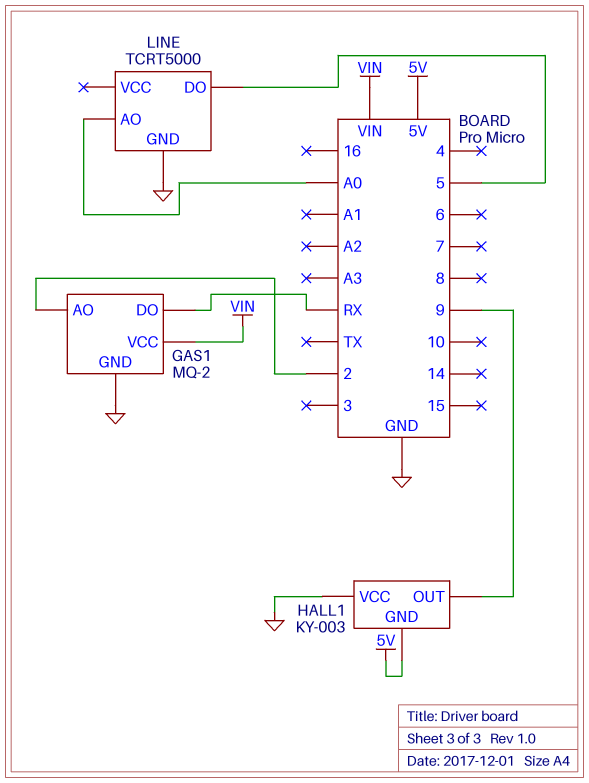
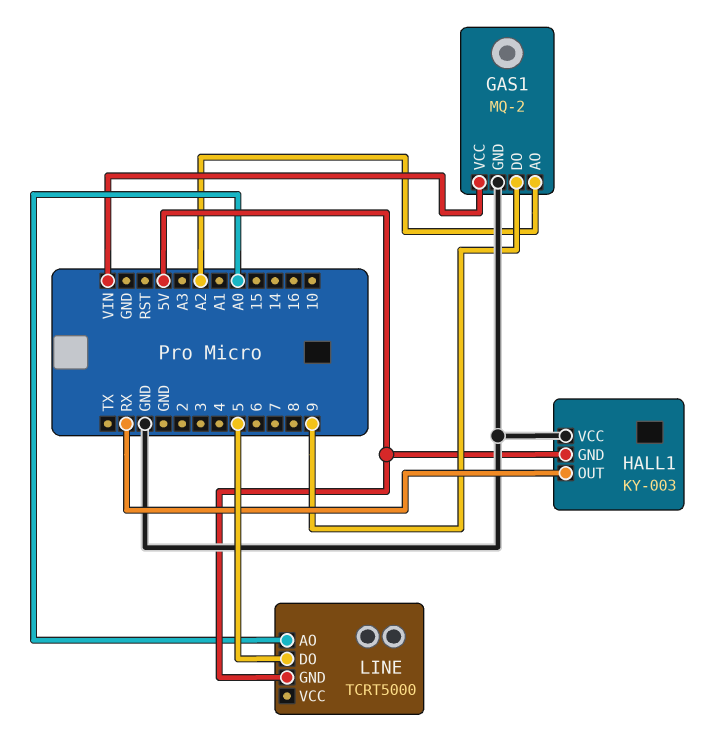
GAS1 pin AO: 2 -> A2
GAS1 pin DO: RX -> 9
HALL1 pin OUT: 9 -> RX
LINE pin GND: GND -> 5V

